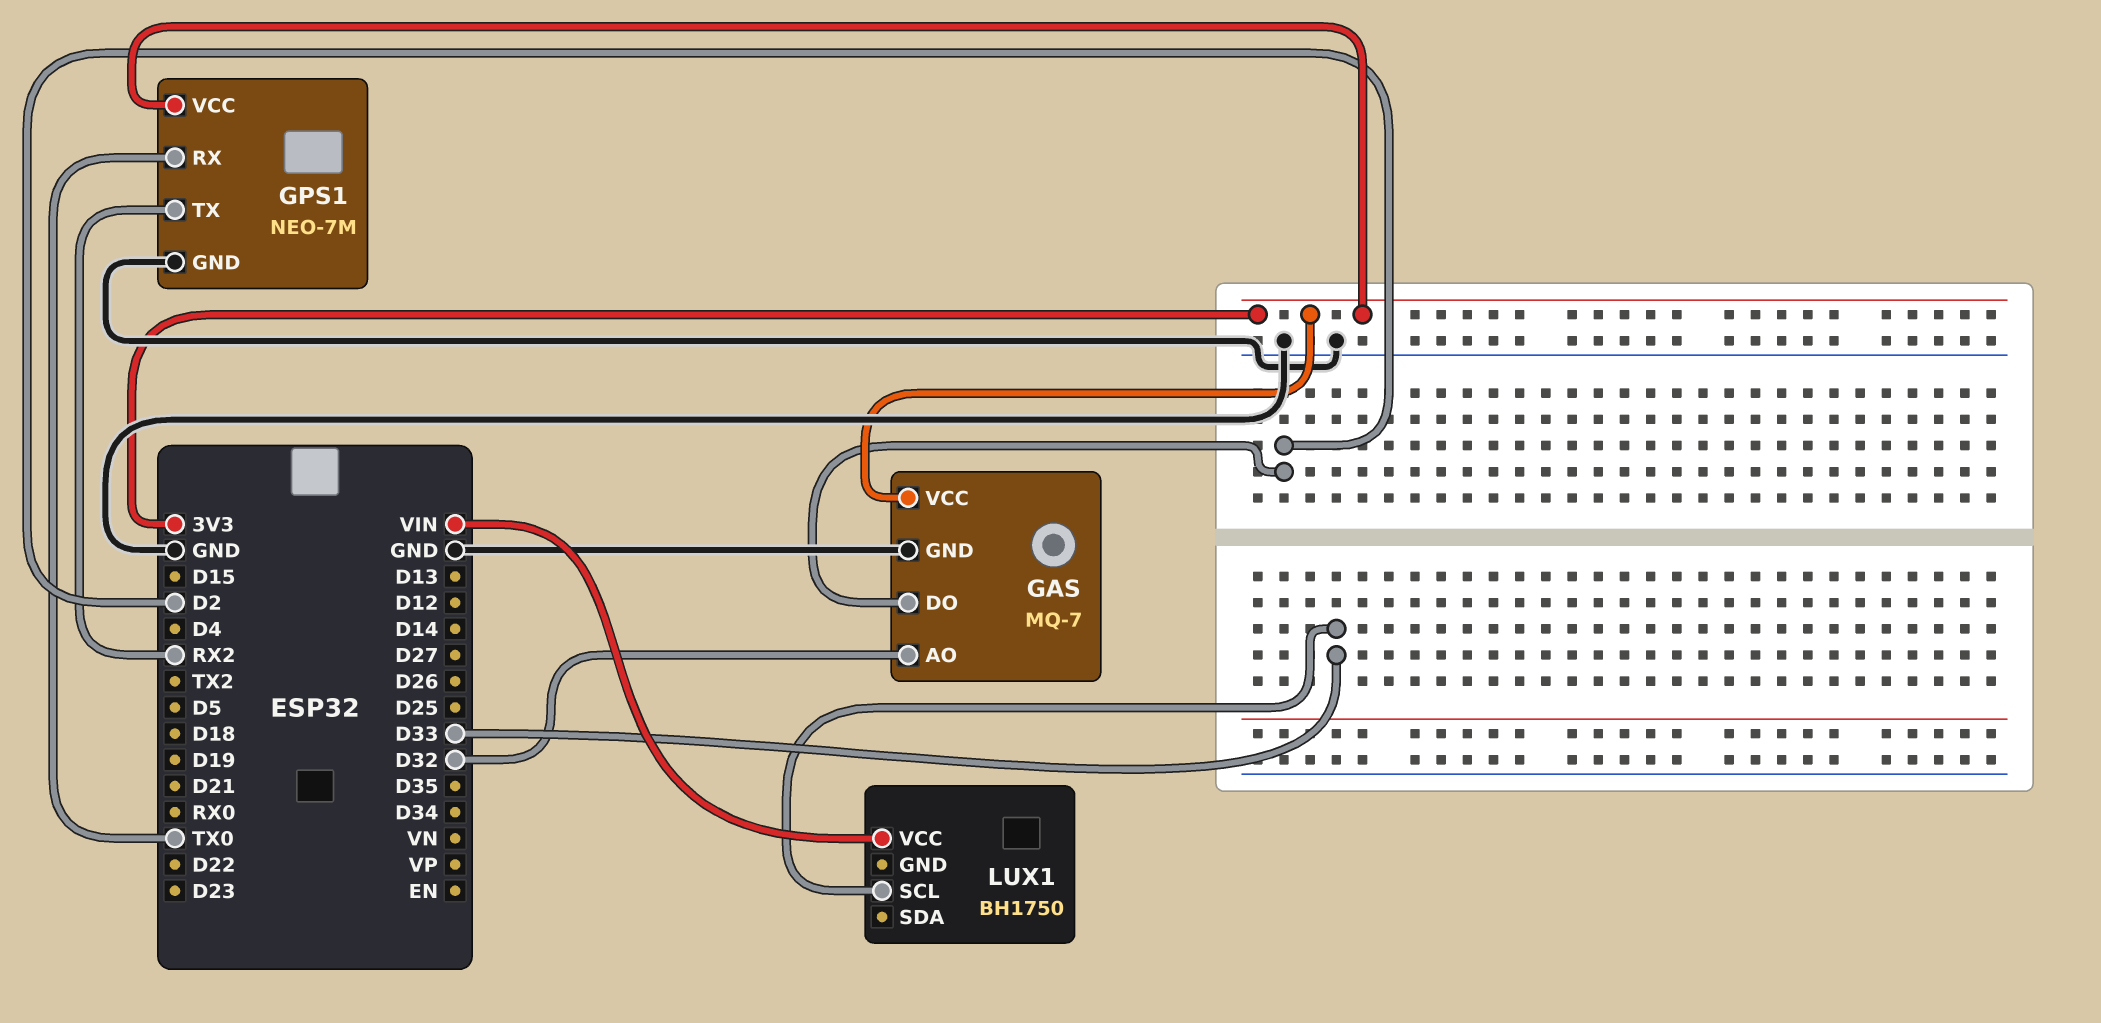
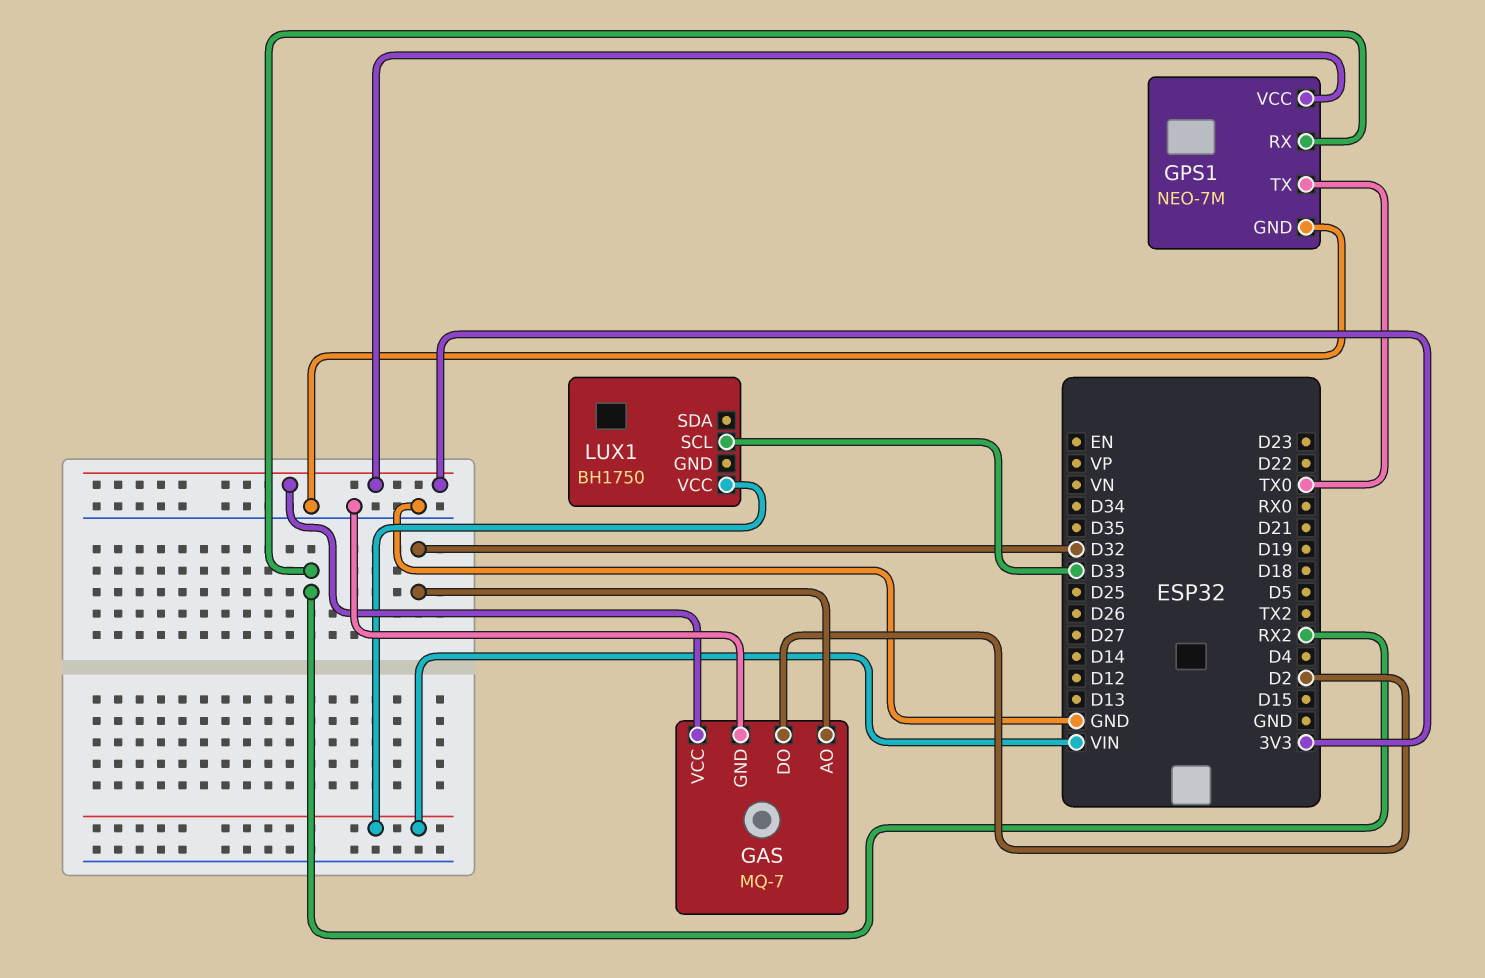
GPS1 pin RX: TX0 -> RX2
GPS1 pin TX: RX2 -> TX0

